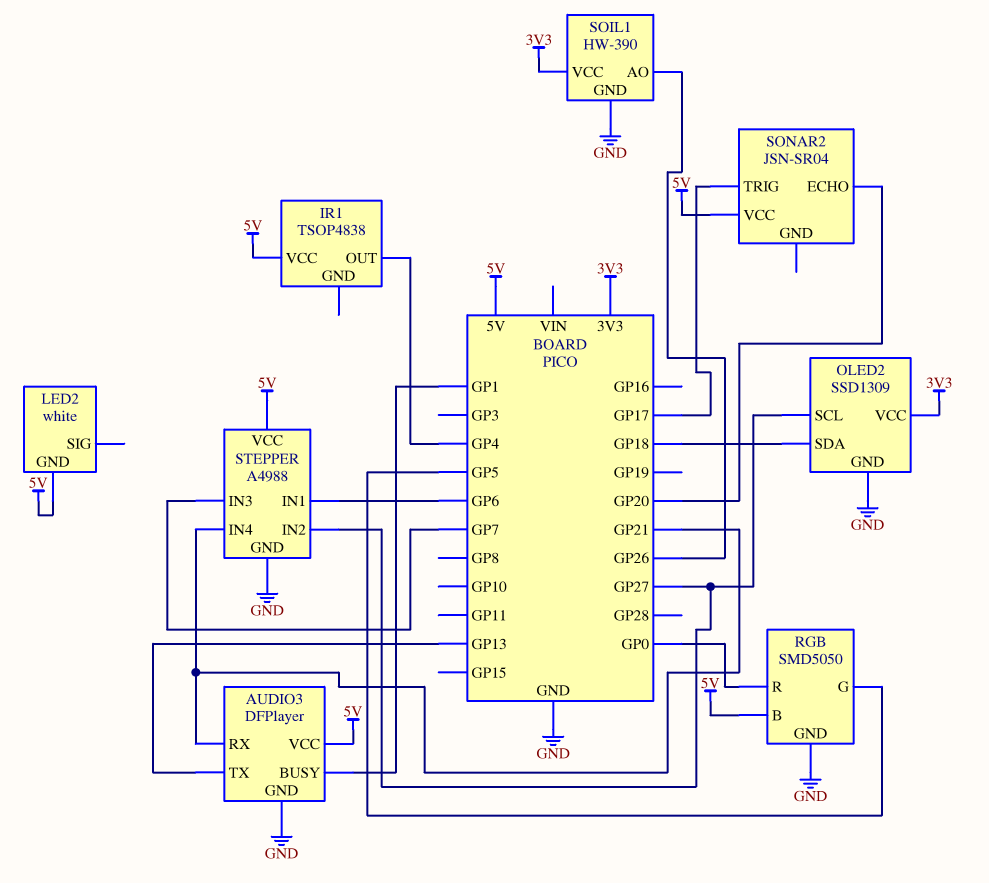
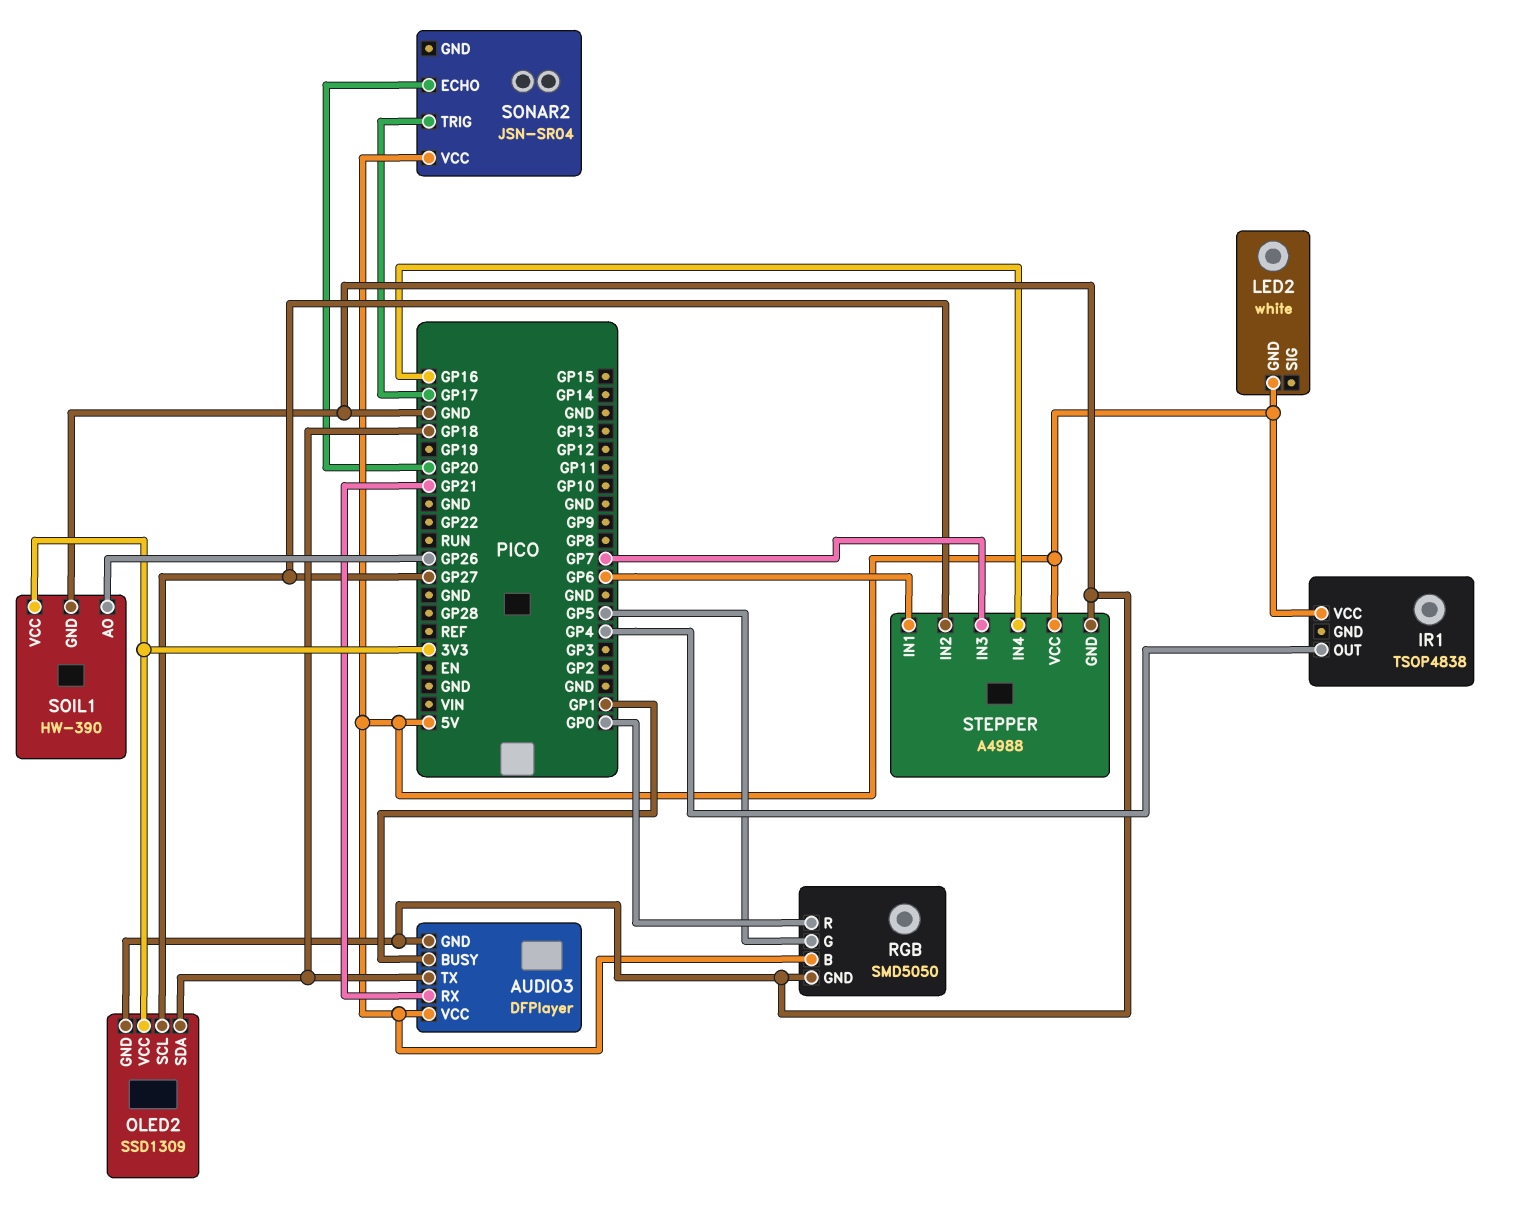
AUDIO3 pin TX: GP13 -> GP18
STEPPER pin IN4: GP21 -> GP16

